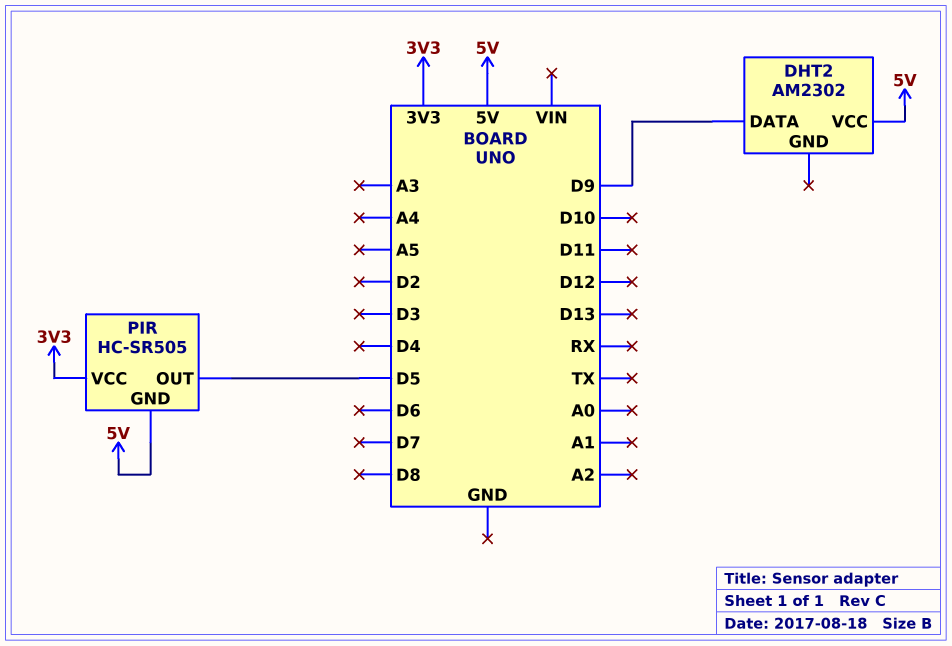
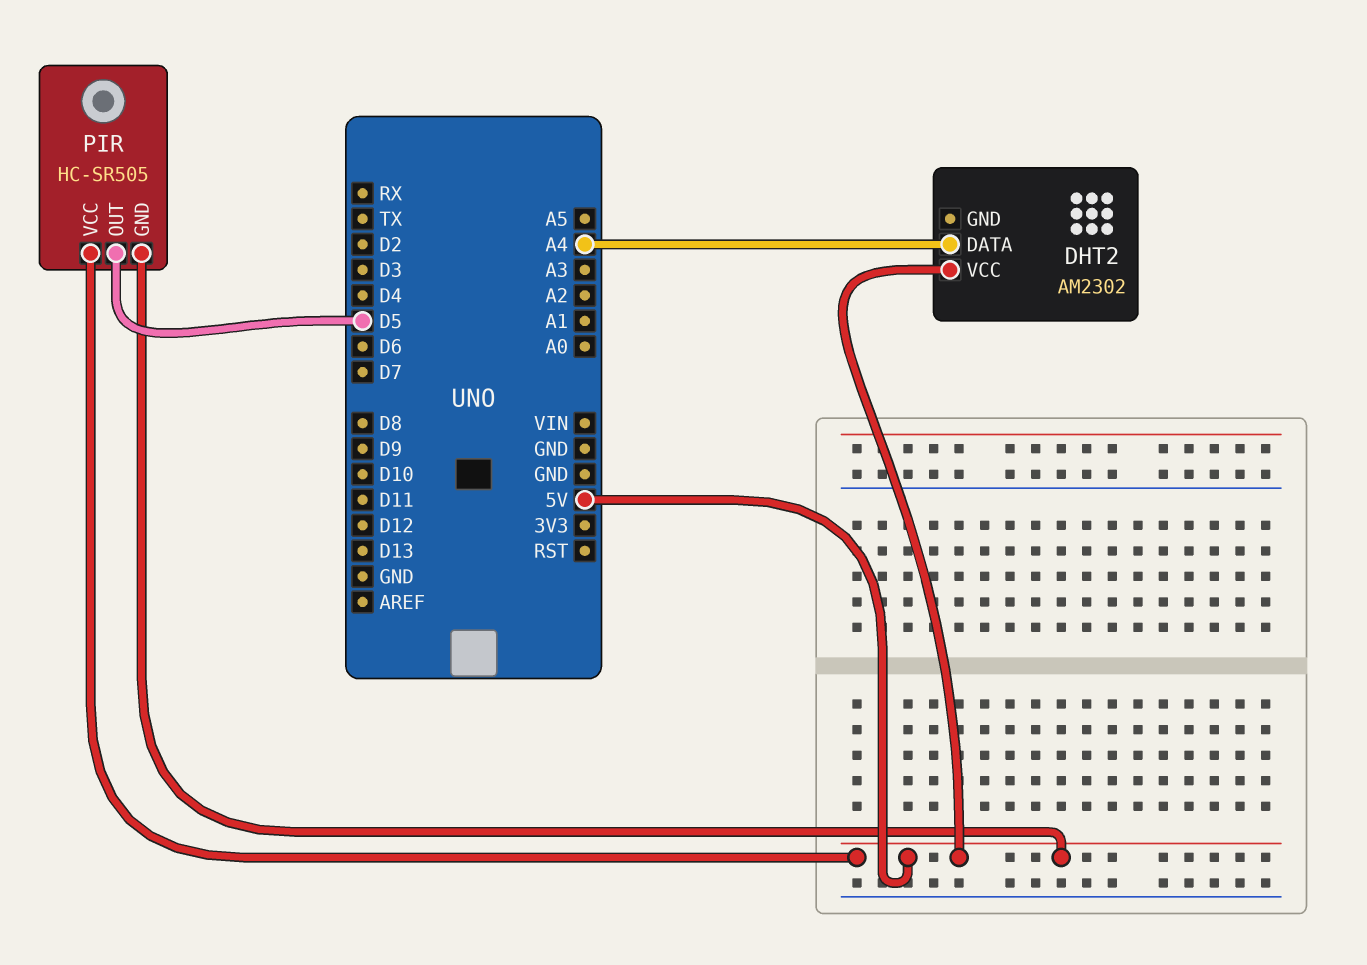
DHT2 pin DATA: D9 -> A4
PIR pin VCC: 3V3 -> 5V

